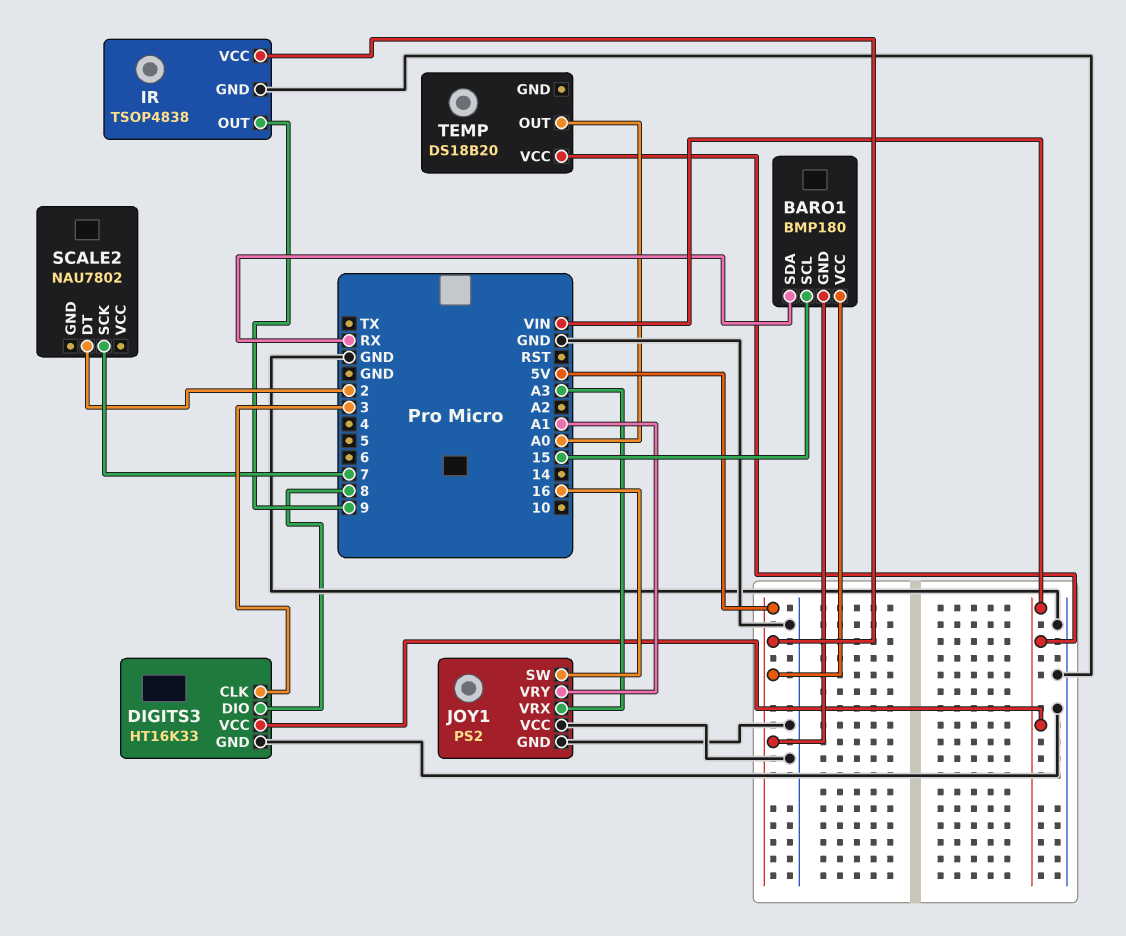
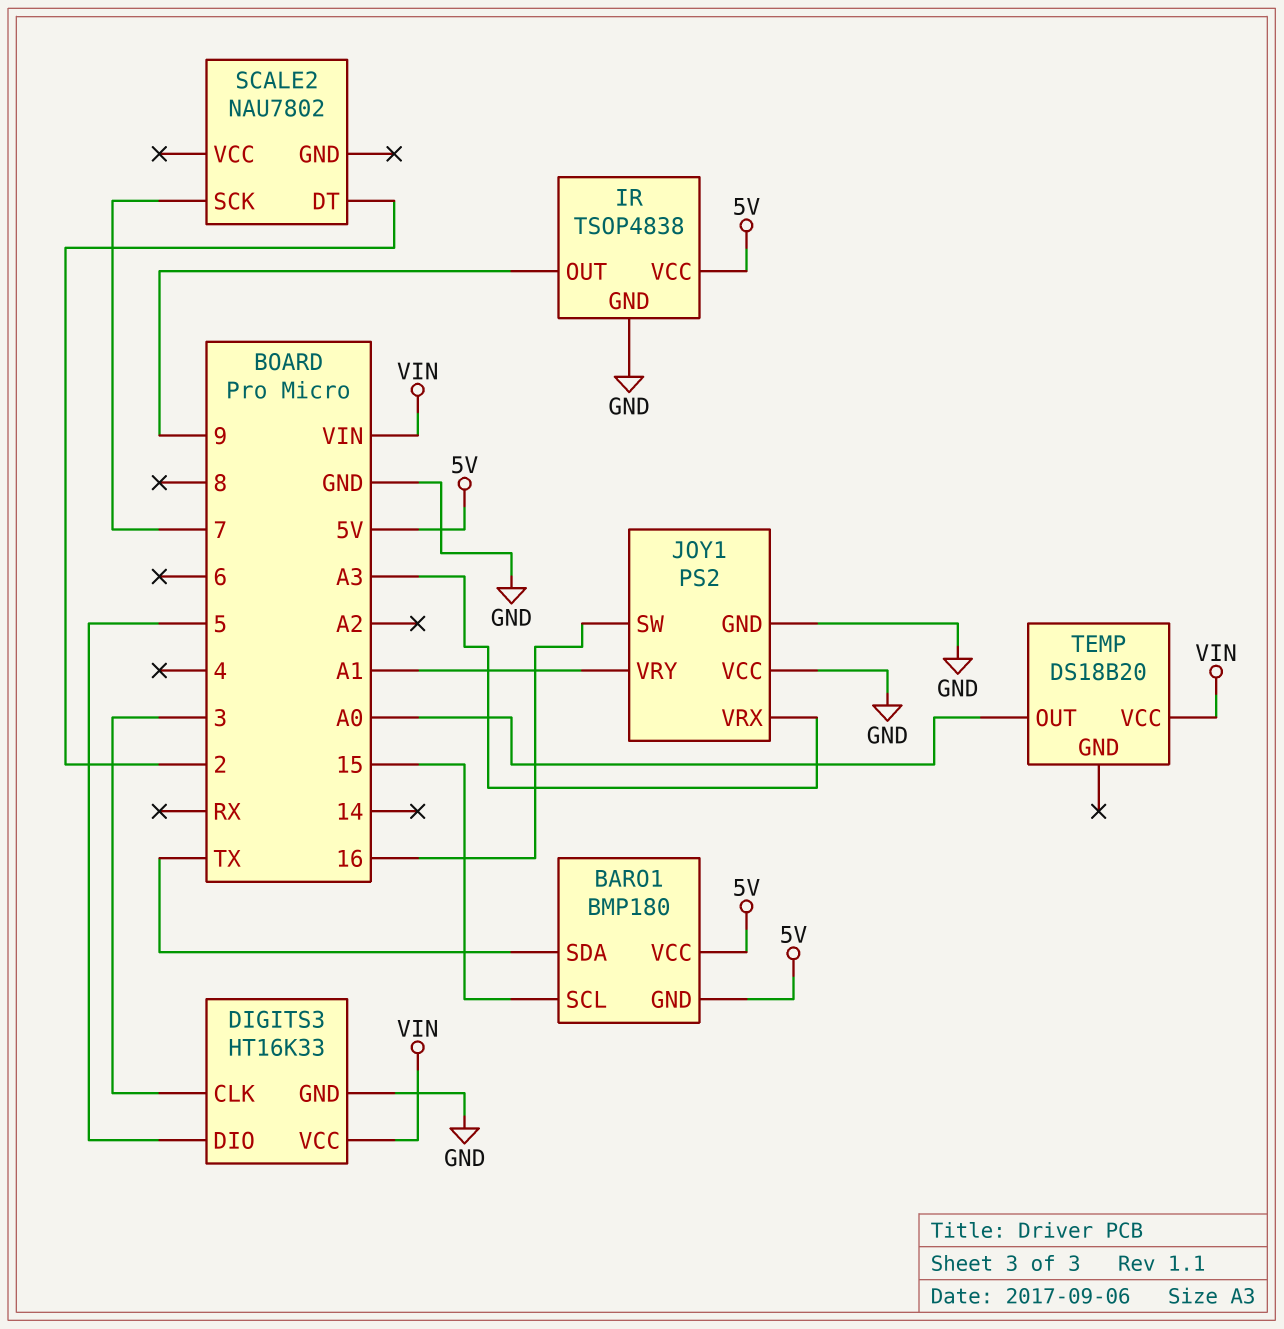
BARO1 pin SDA: RX -> TX
DIGITS3 pin DIO: 8 -> 5

